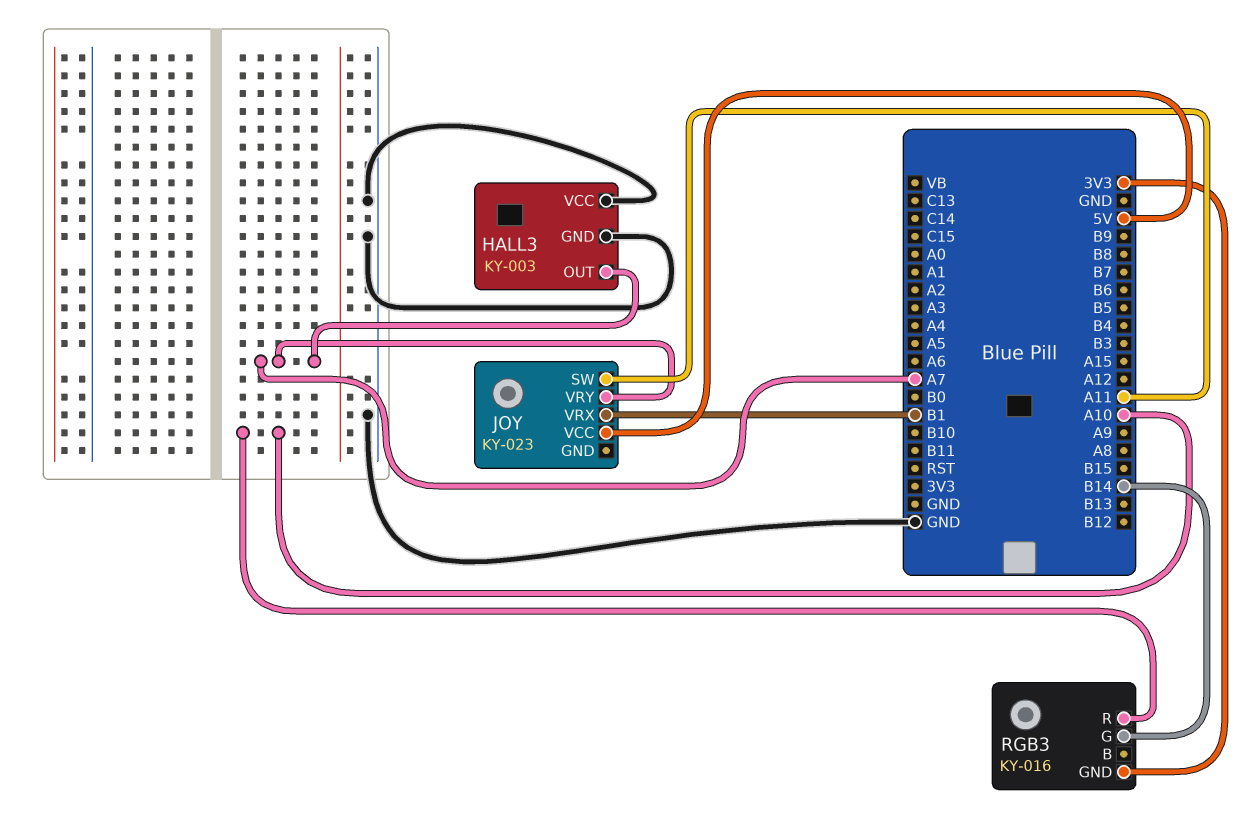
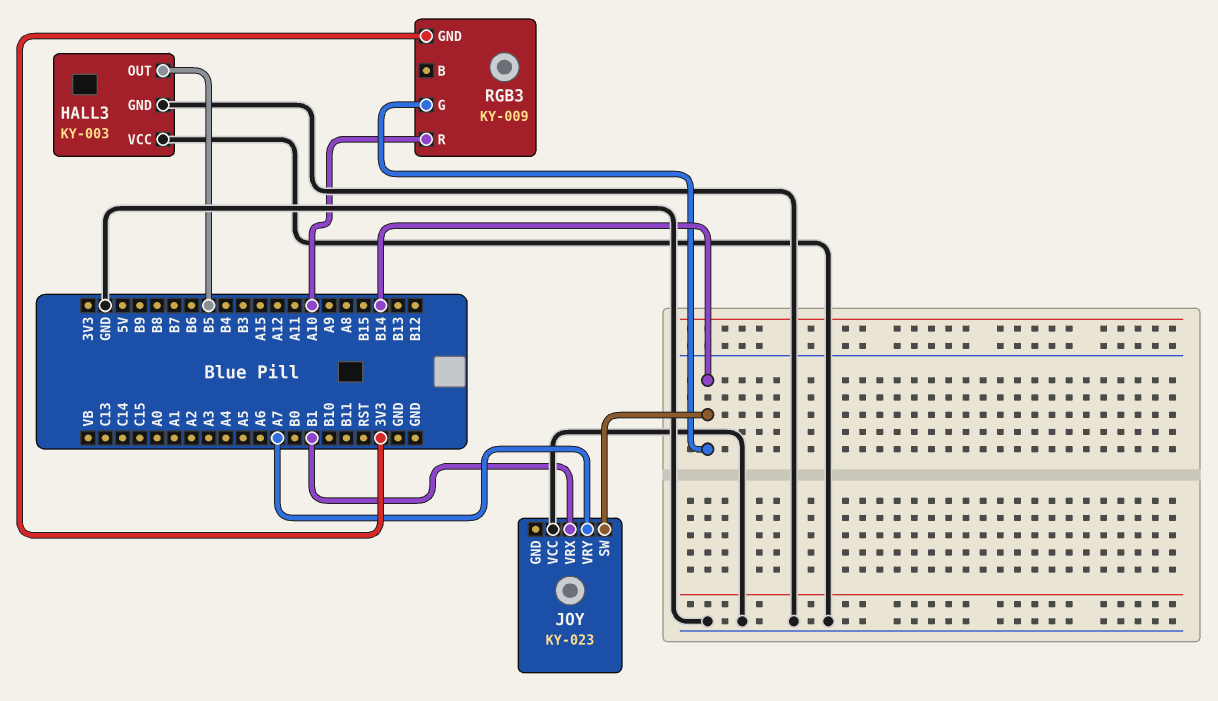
HALL3 pin OUT: A7 -> B5
JOY pin SW: A11 -> B14
JOY pin VCC: 5V -> GND
RGB3: KY-016 -> KY-009

